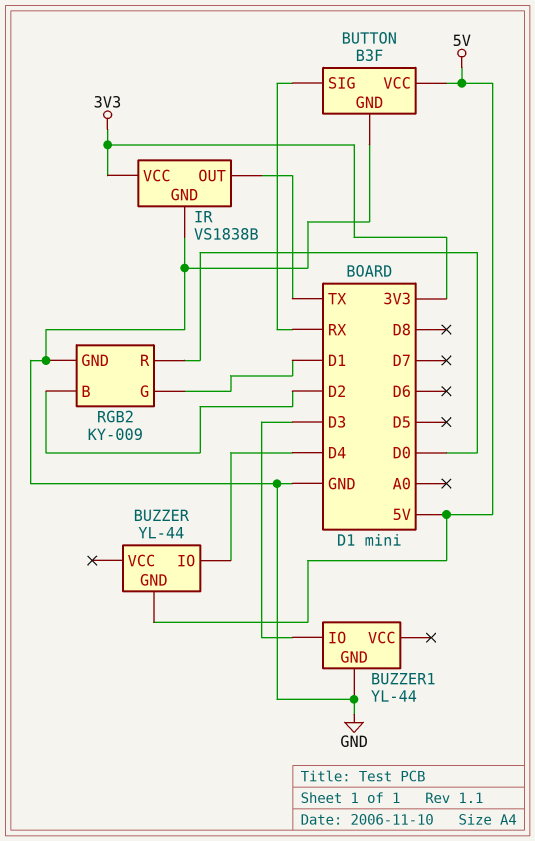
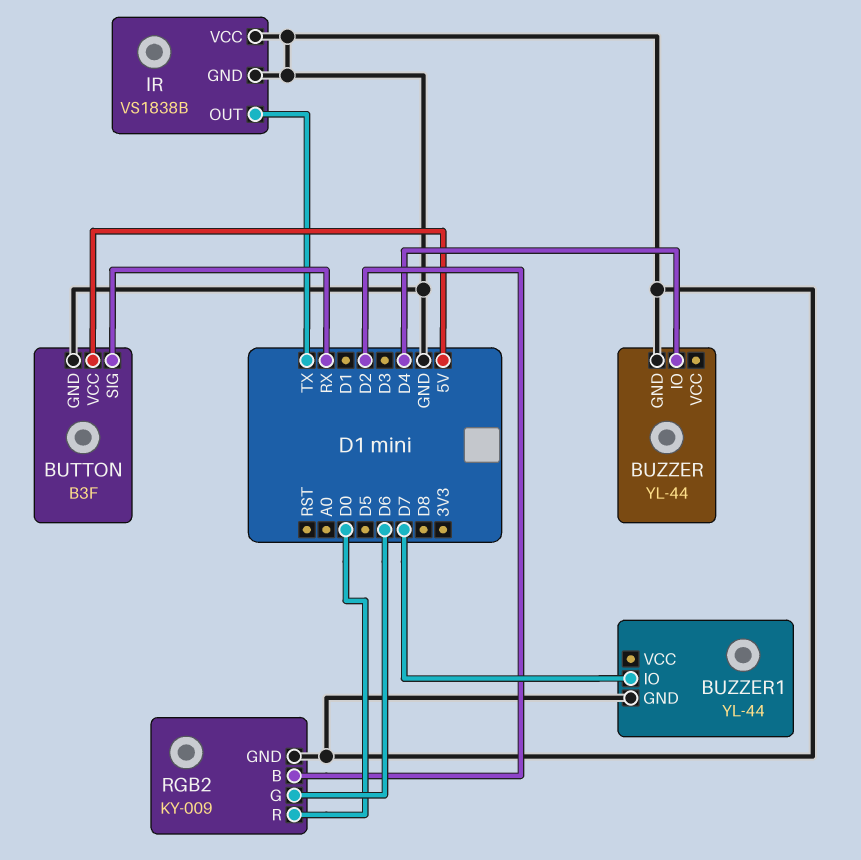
BUZZER pin GND: 5V -> GND
BUZZER1 pin IO: D3 -> D7
IR pin VCC: 3V3 -> GND
RGB2 pin G: D1 -> D6

